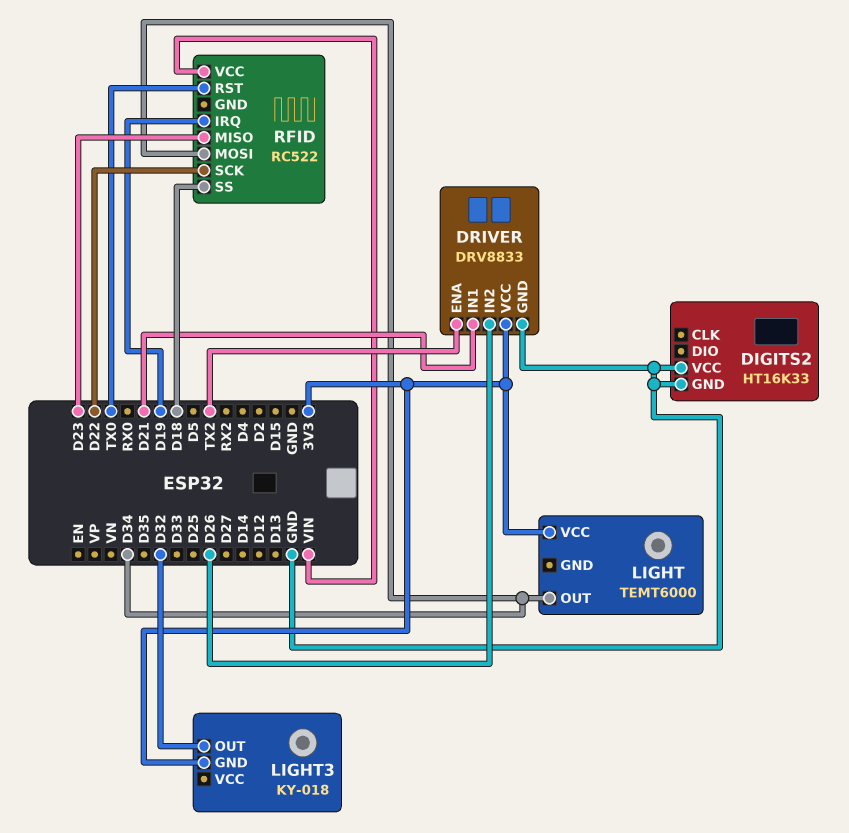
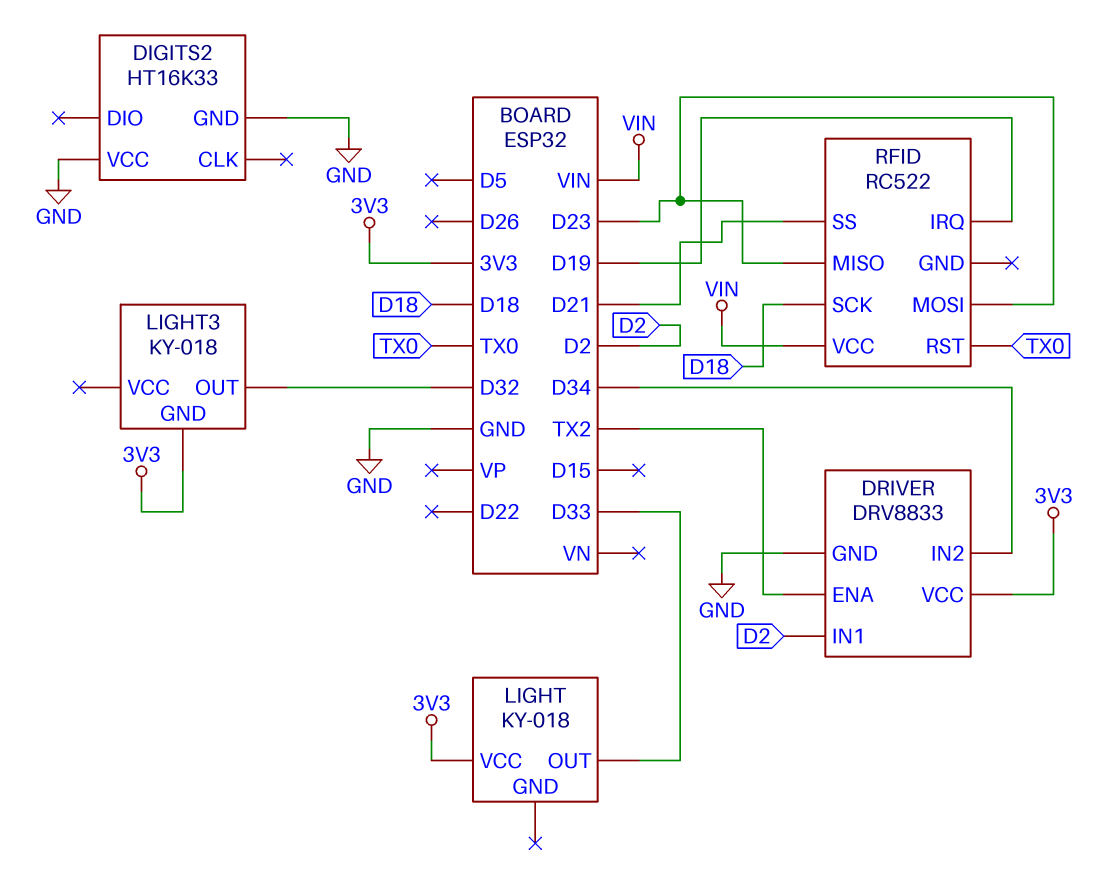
DRIVER pin IN1: D21 -> D2
DRIVER pin IN2: D26 -> D34
LIGHT: TEMT6000 -> KY-018
LIGHT pin OUT: D34 -> D33
RFID pin MOSI: D34 -> D23
RFID pin SCK: D22 -> D18
RFID pin SS: D18 -> D21

